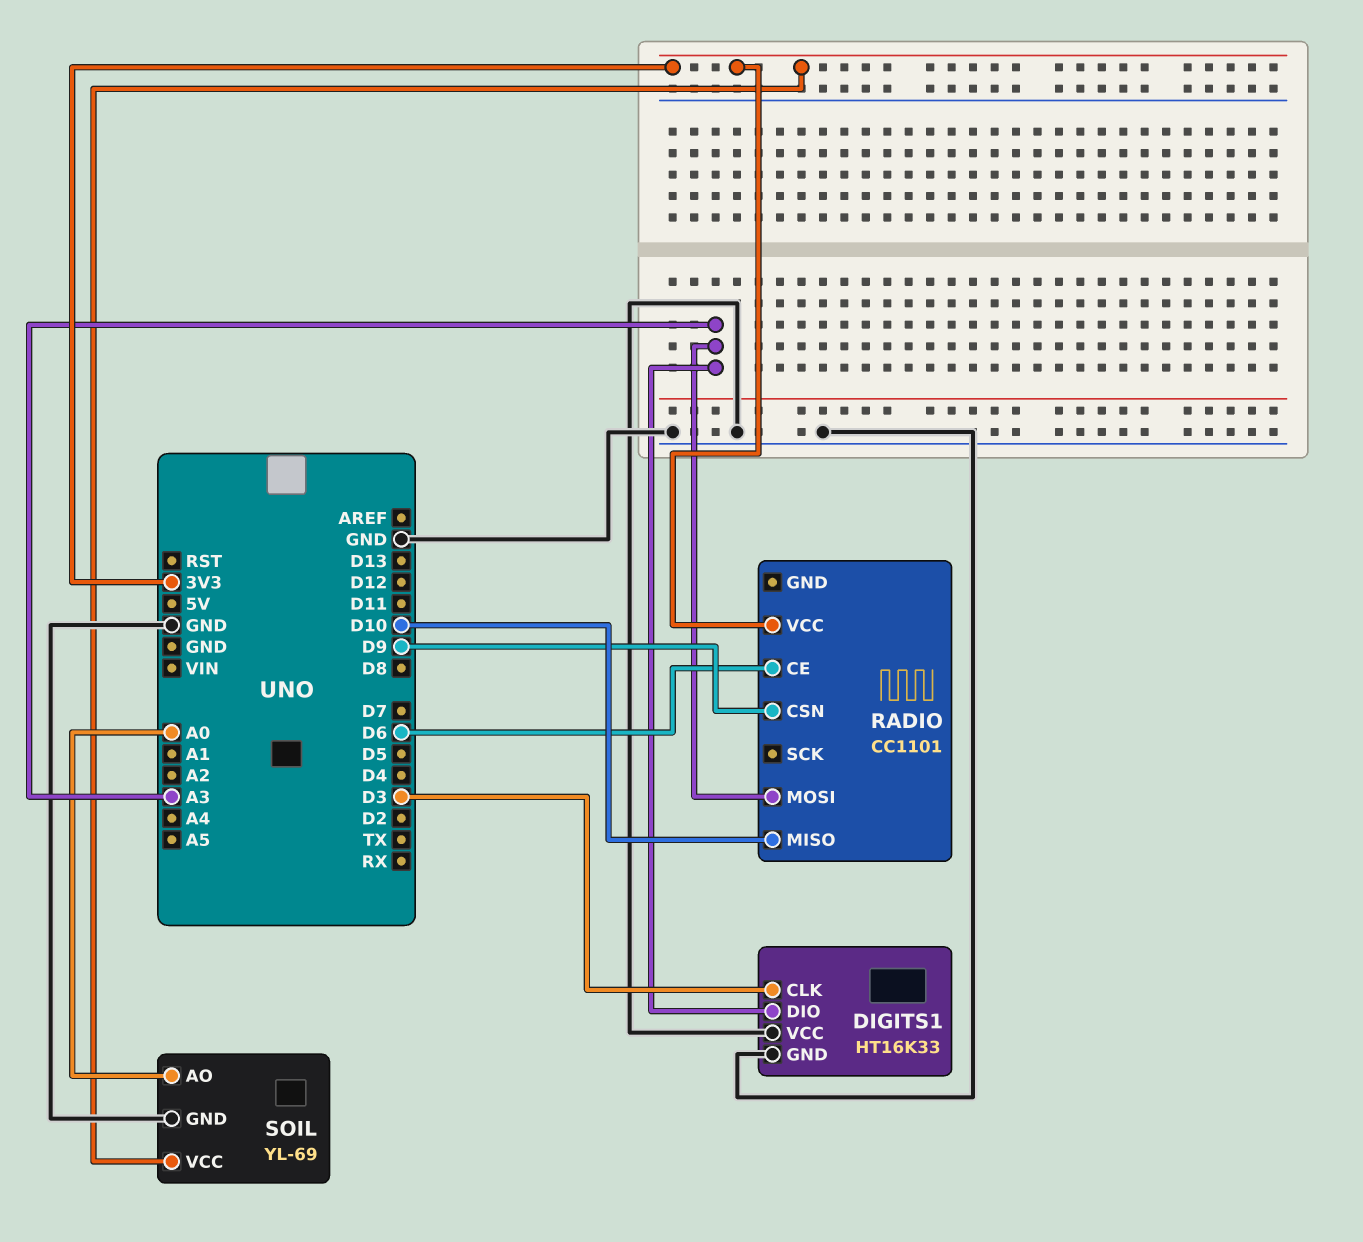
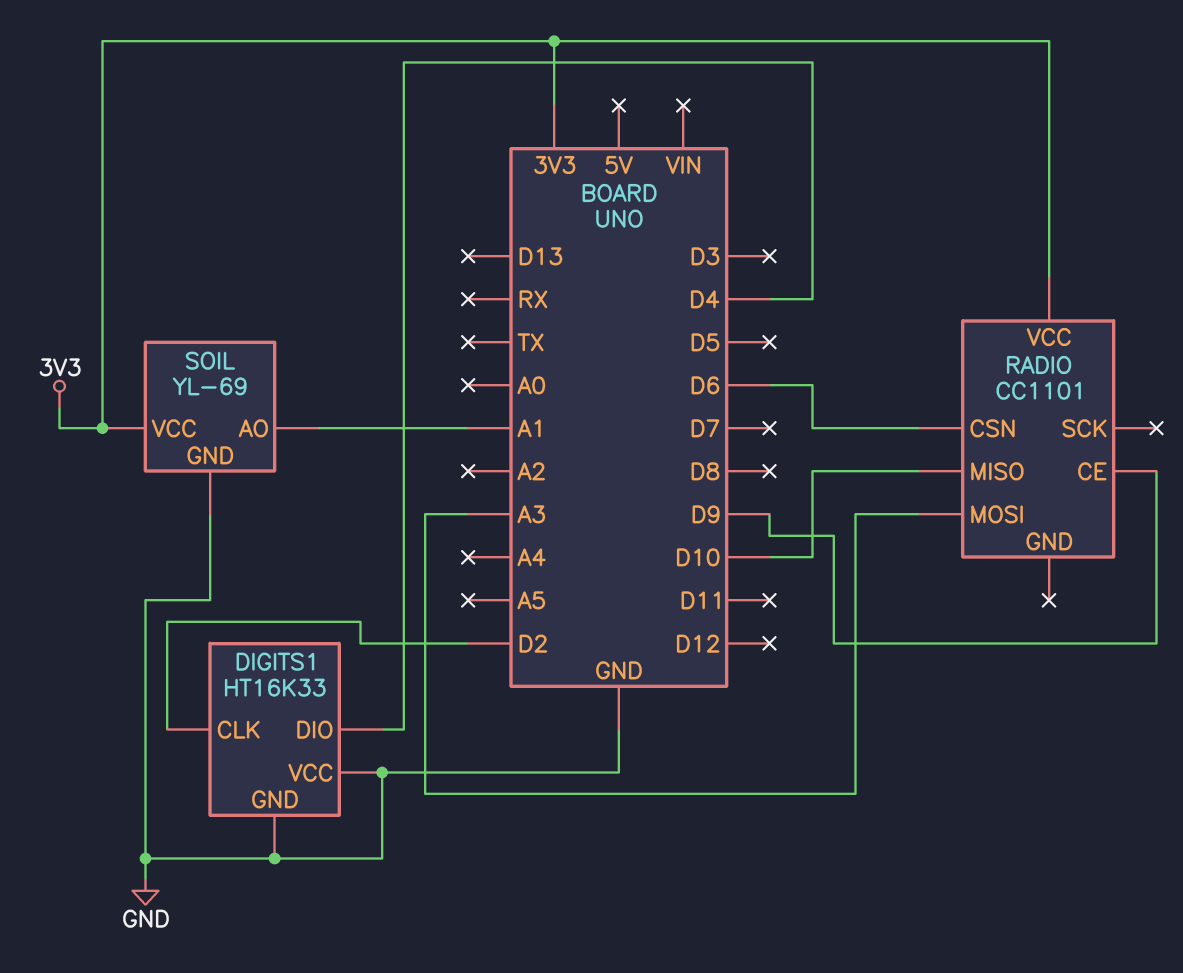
DIGITS1 pin CLK: D3 -> D2
DIGITS1 pin DIO: A3 -> D4
RADIO pin CE: D6 -> D9
RADIO pin CSN: D9 -> D6
SOIL pin AO: A0 -> A1

